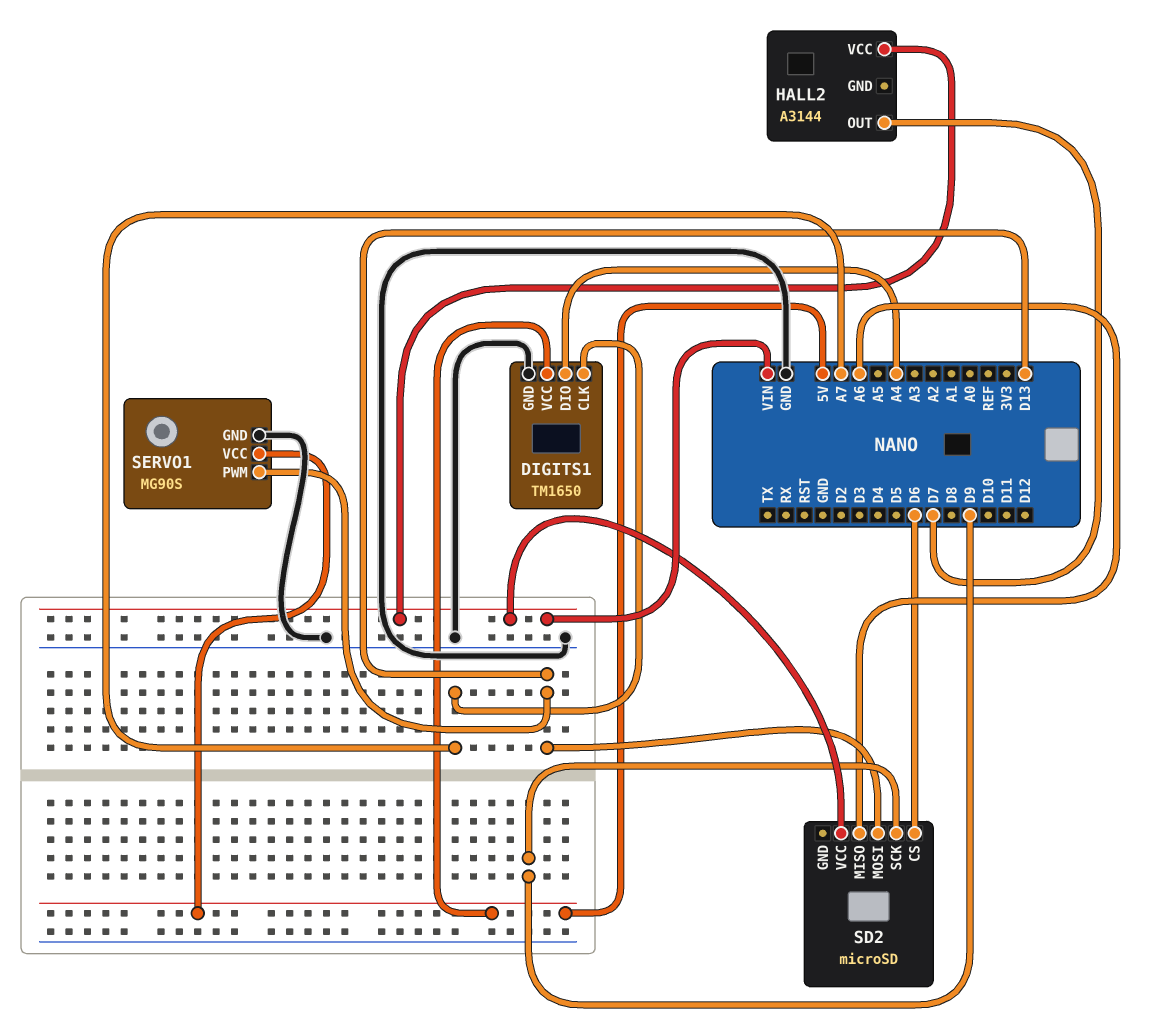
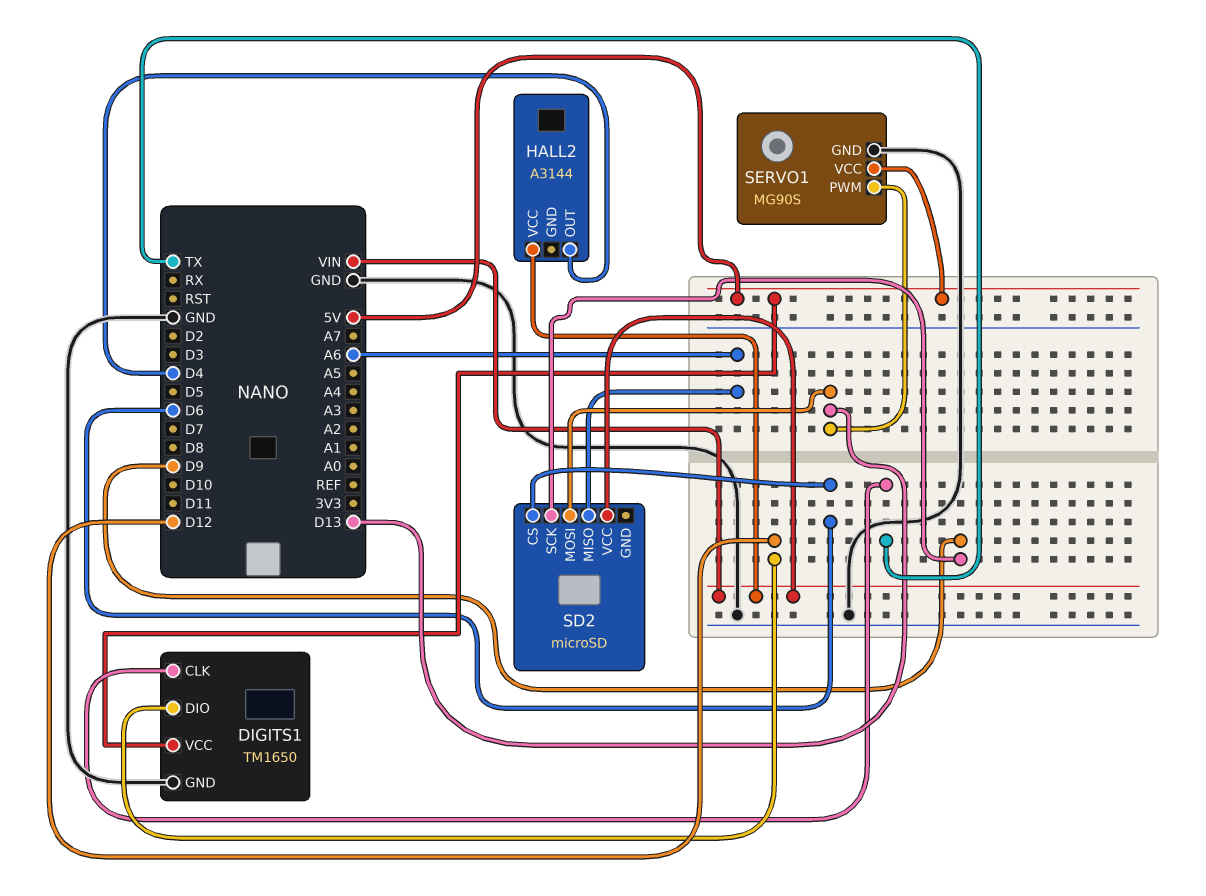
DIGITS1 pin CLK: A7 -> TX
DIGITS1 pin DIO: A4 -> D12
HALL2 pin OUT: D7 -> D4

